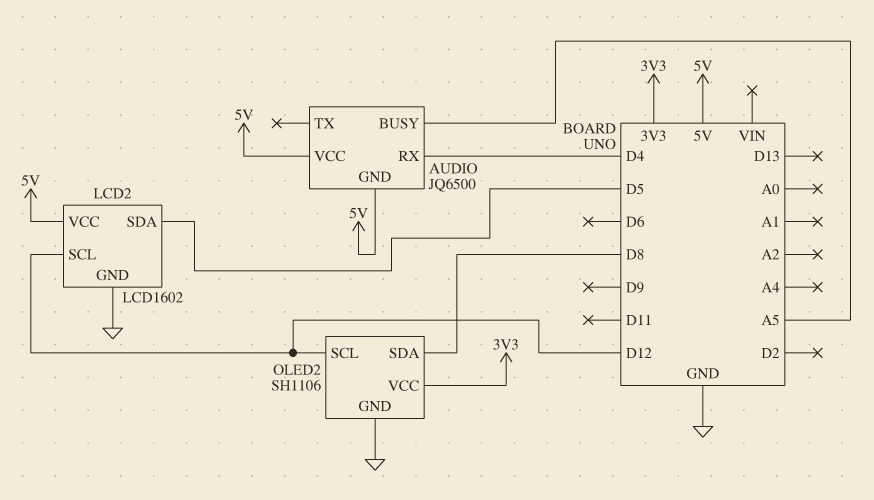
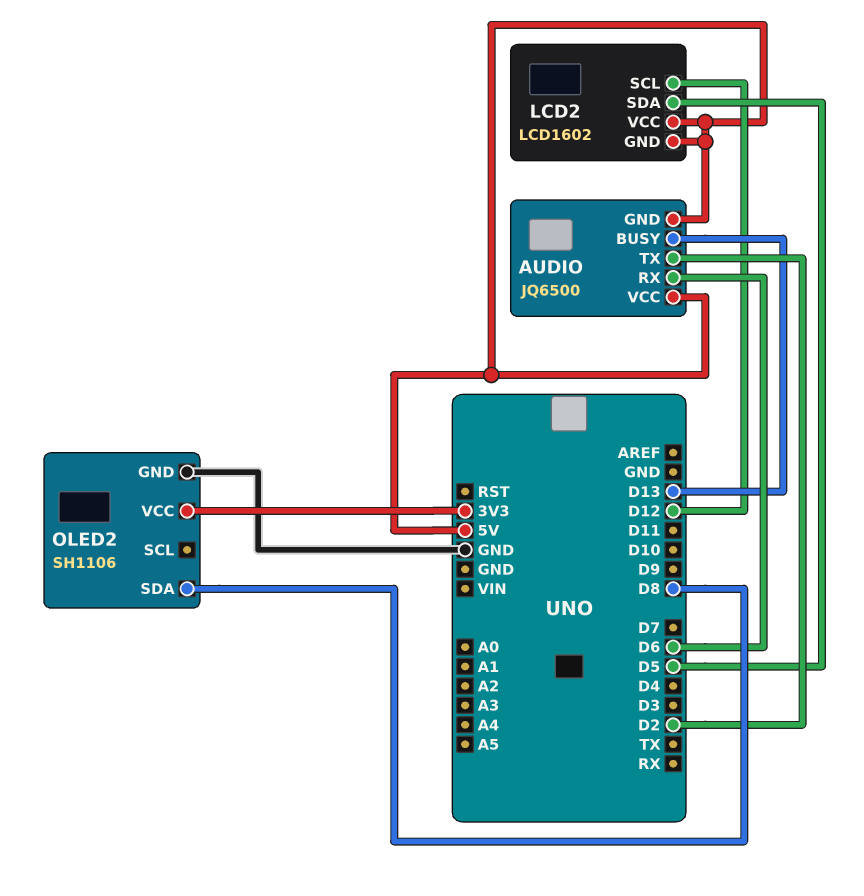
AUDIO pin BUSY: A5 -> D13
AUDIO pin RX: D4 -> D6
AUDIO pin TX: none -> D2
LCD2 pin GND: GND -> 5V
OLED2 pin SCL: D12 -> none

